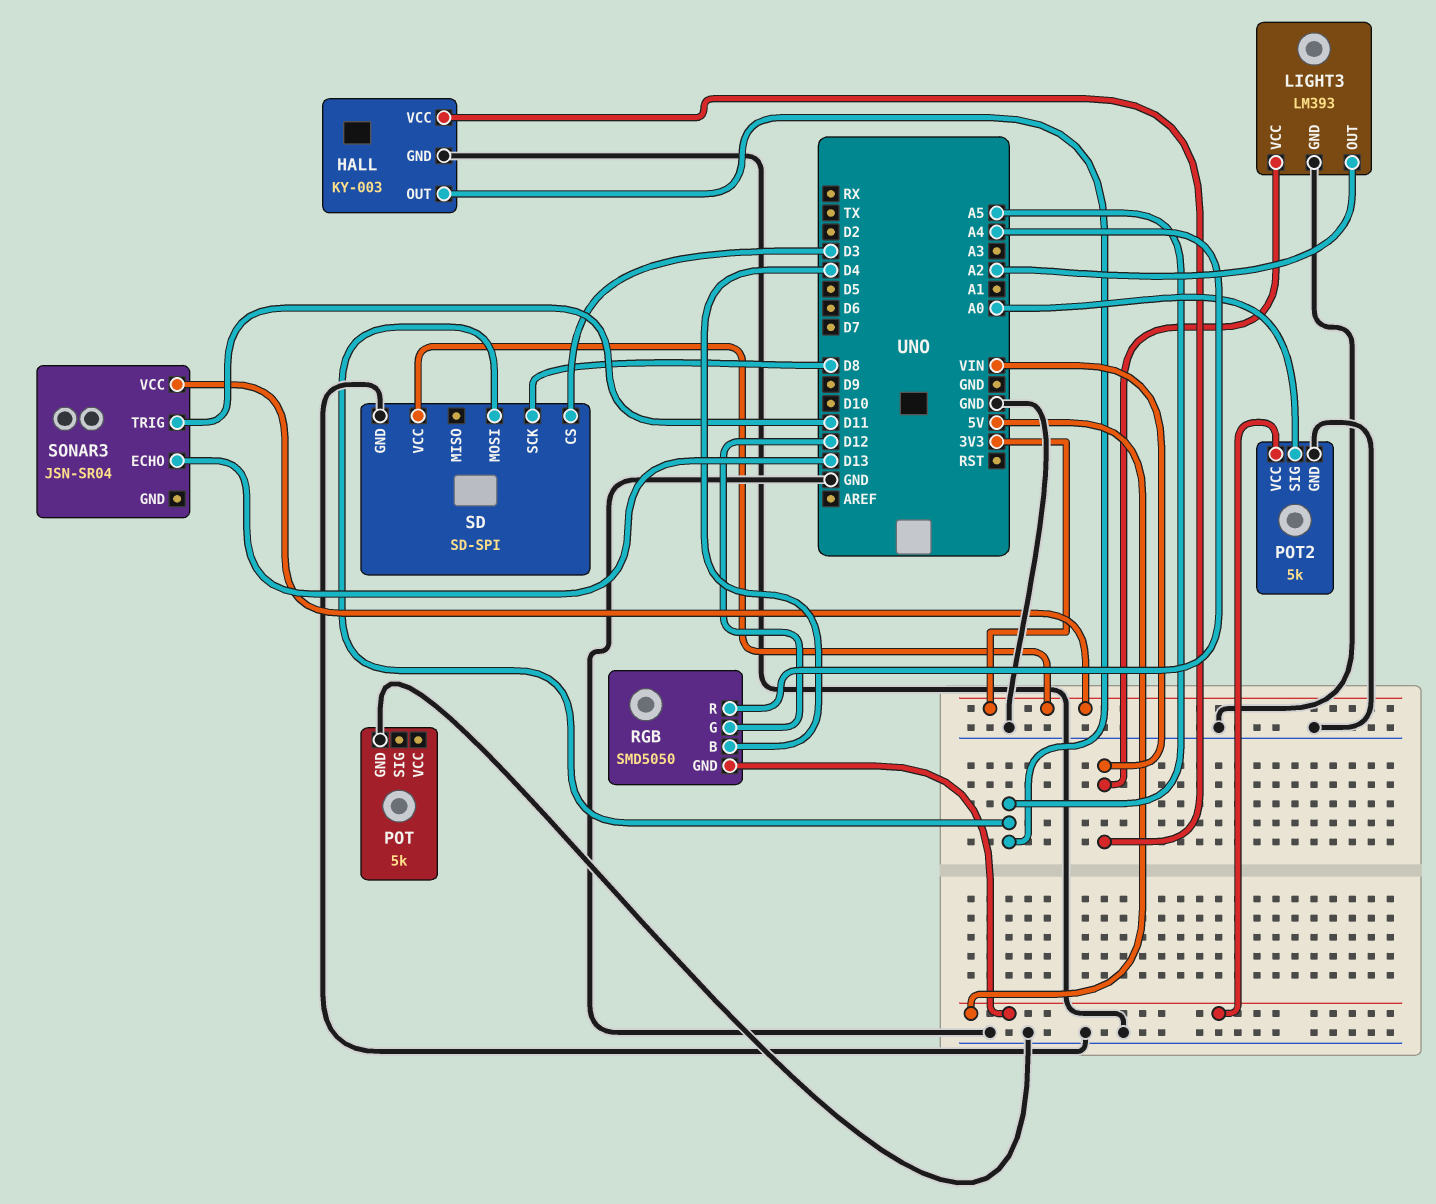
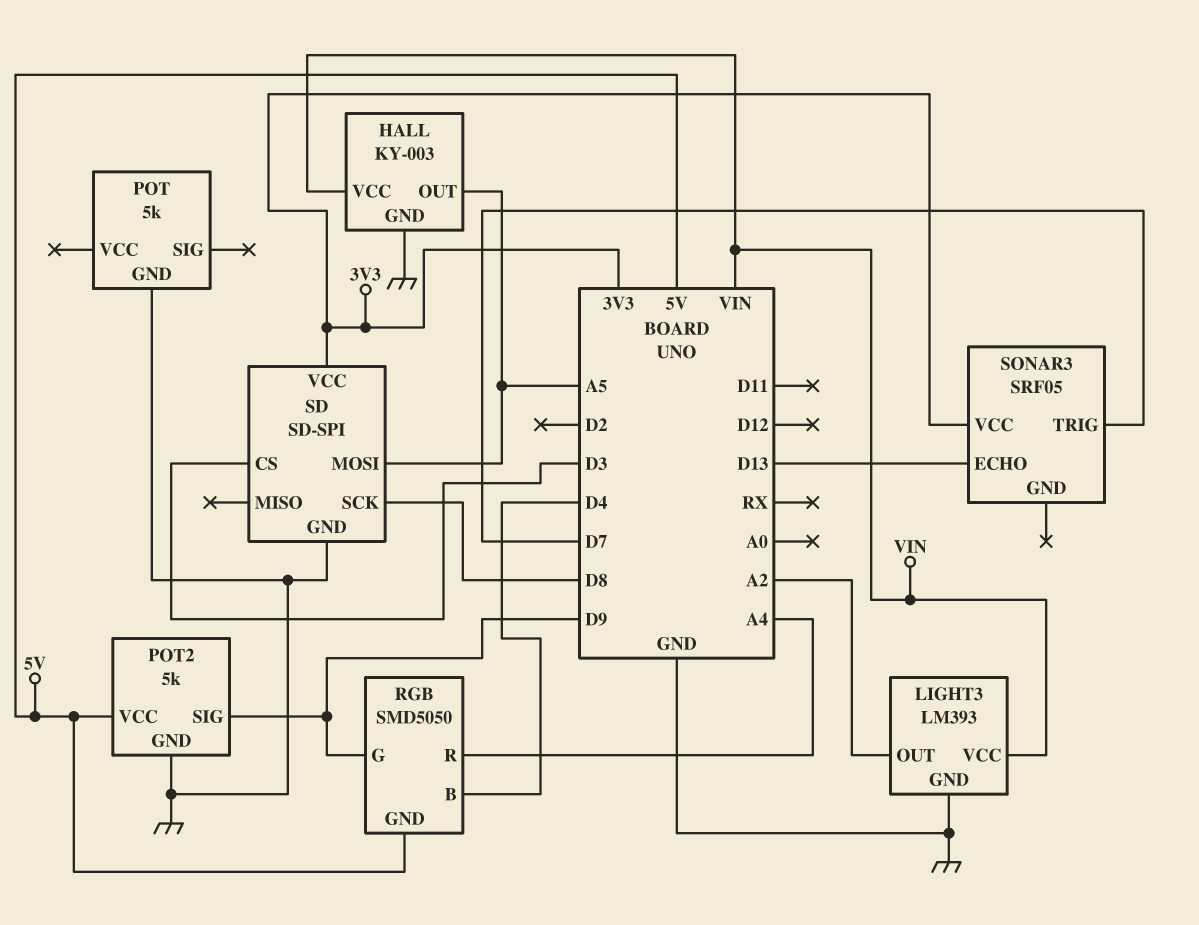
POT2 pin SIG: A0 -> D9
RGB pin G: D12 -> D9
SONAR3: JSN-SR04 -> SRF05
SONAR3 pin TRIG: D11 -> D7

